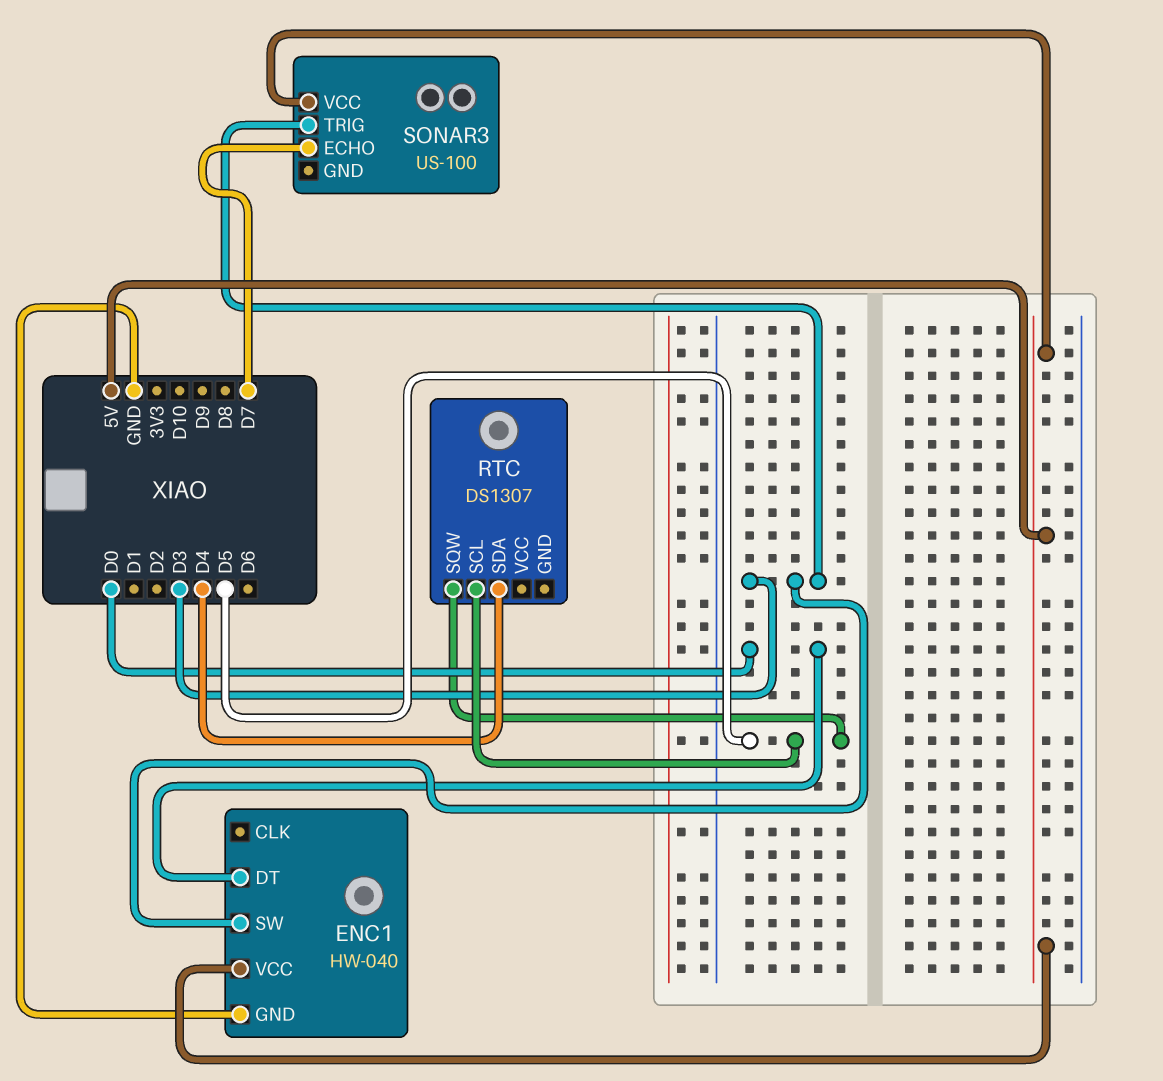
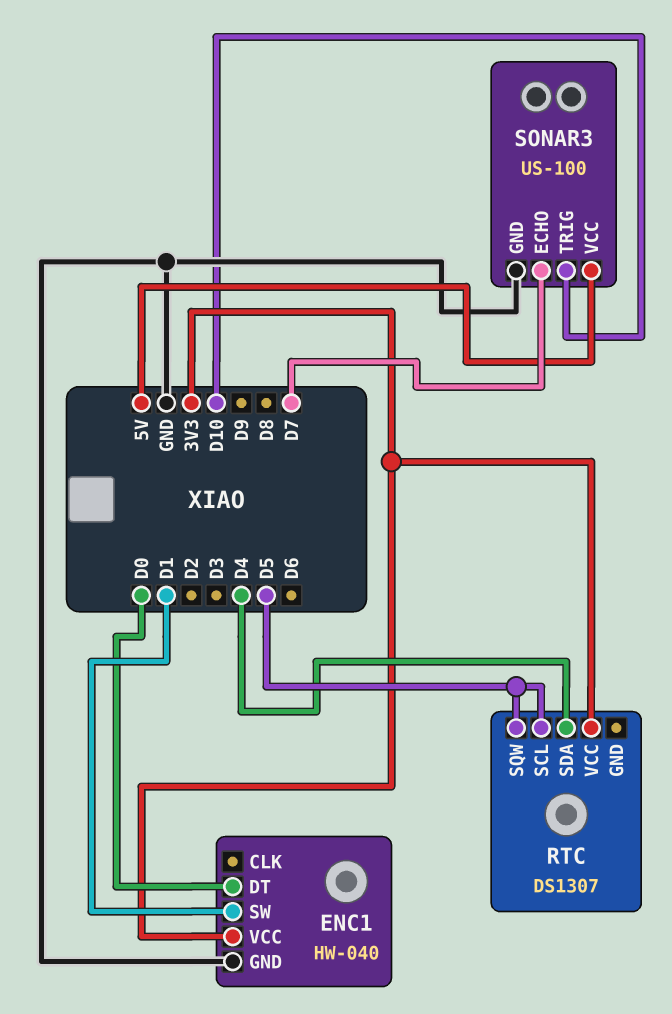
ENC1 pin SW: D3 -> D1
ENC1 pin VCC: 5V -> 3V3
RTC pin VCC: none -> 3V3
SONAR3 pin GND: none -> GND
SONAR3 pin TRIG: D3 -> D10

